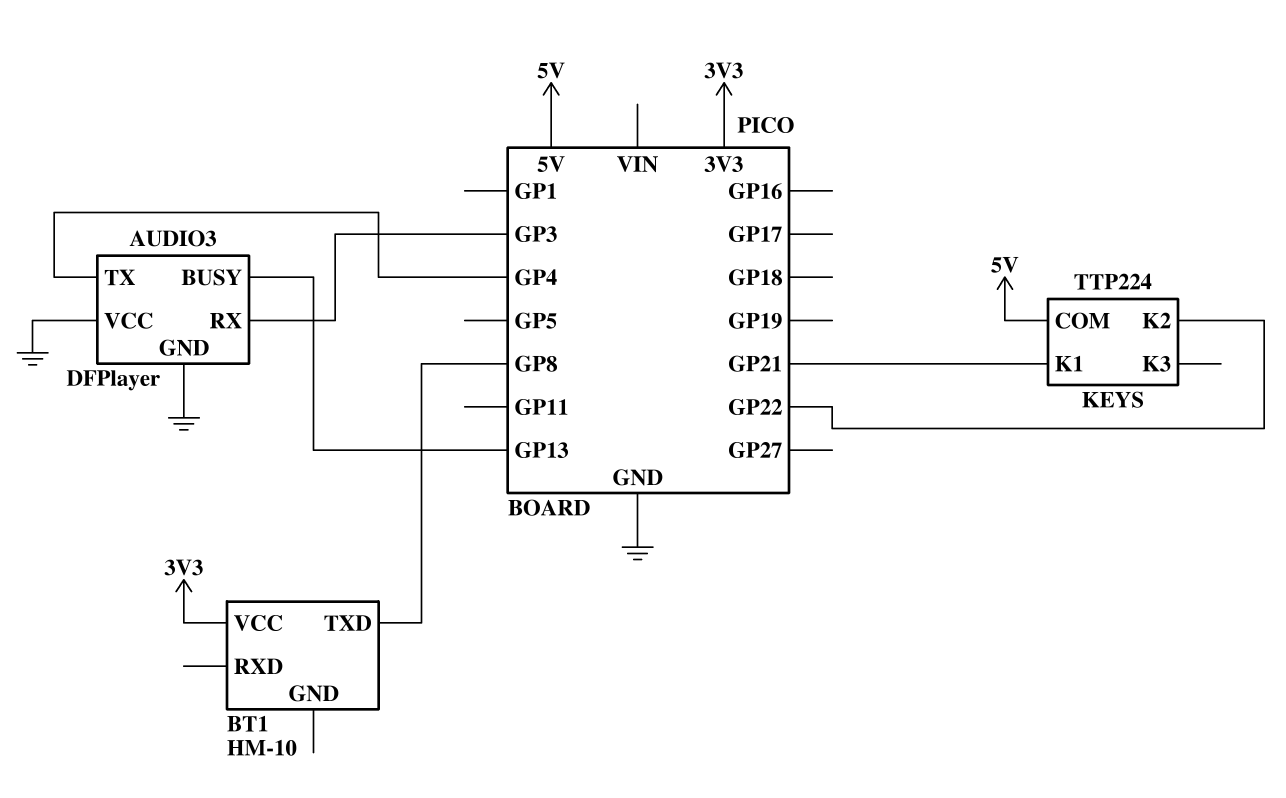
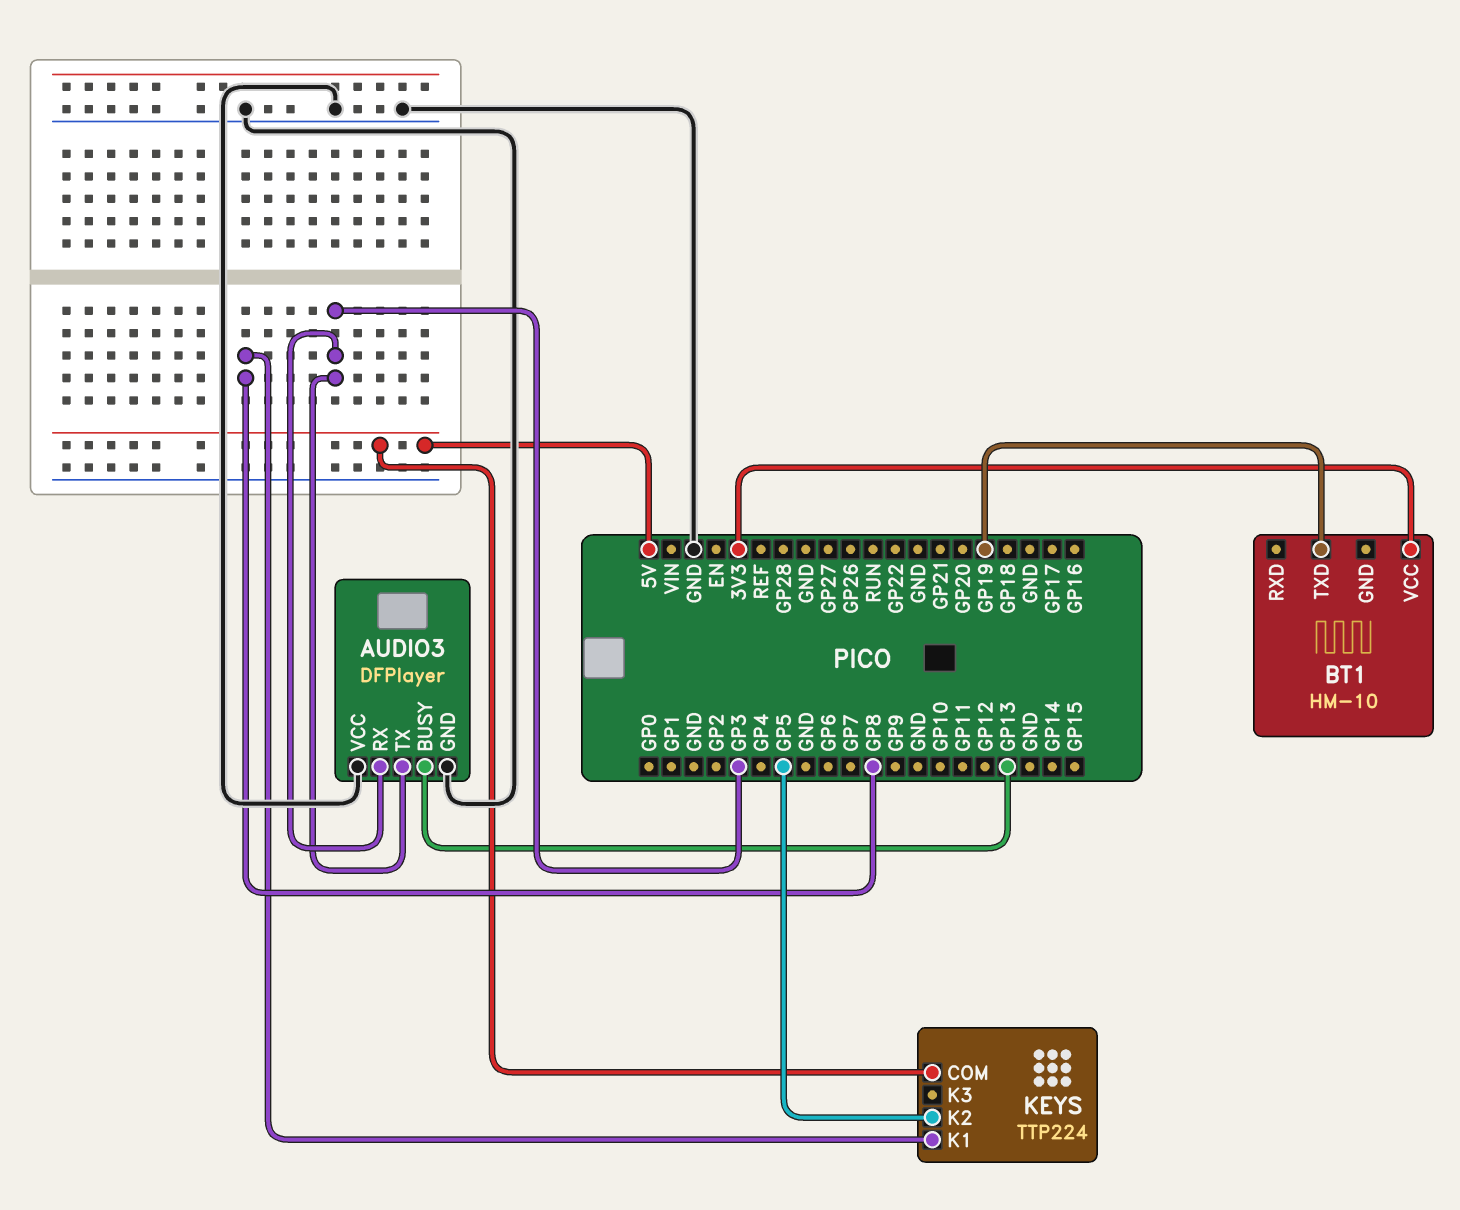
AUDIO3 pin TX: GP4 -> GP3
BT1 pin TXD: GP8 -> GP19
KEYS pin K1: GP21 -> GP8
KEYS pin K2: GP22 -> GP5

